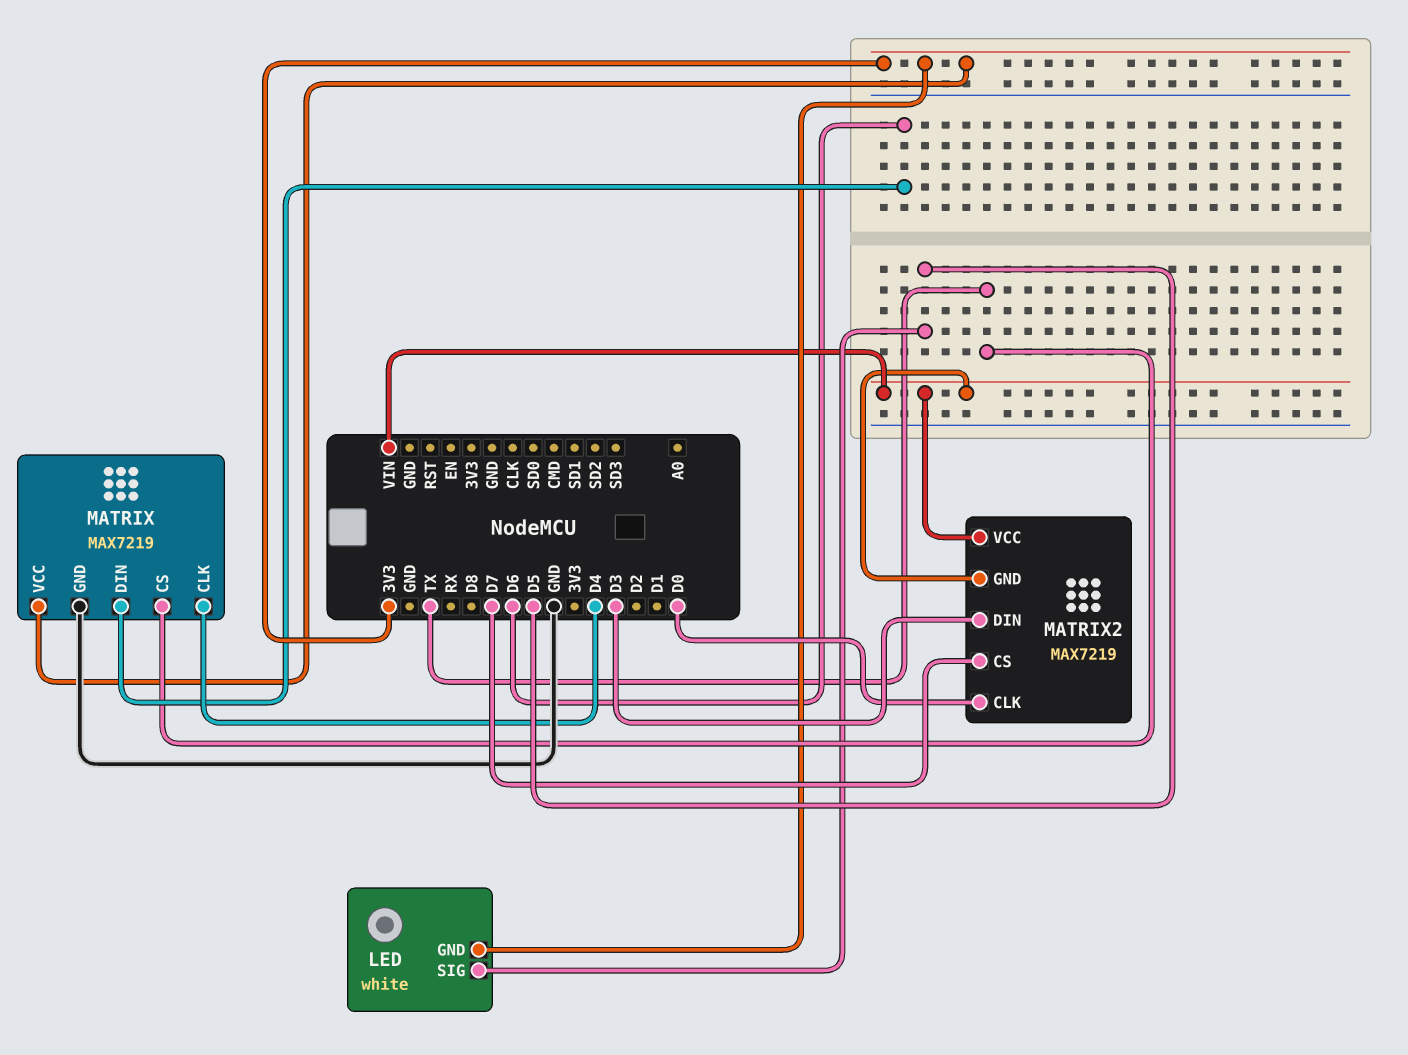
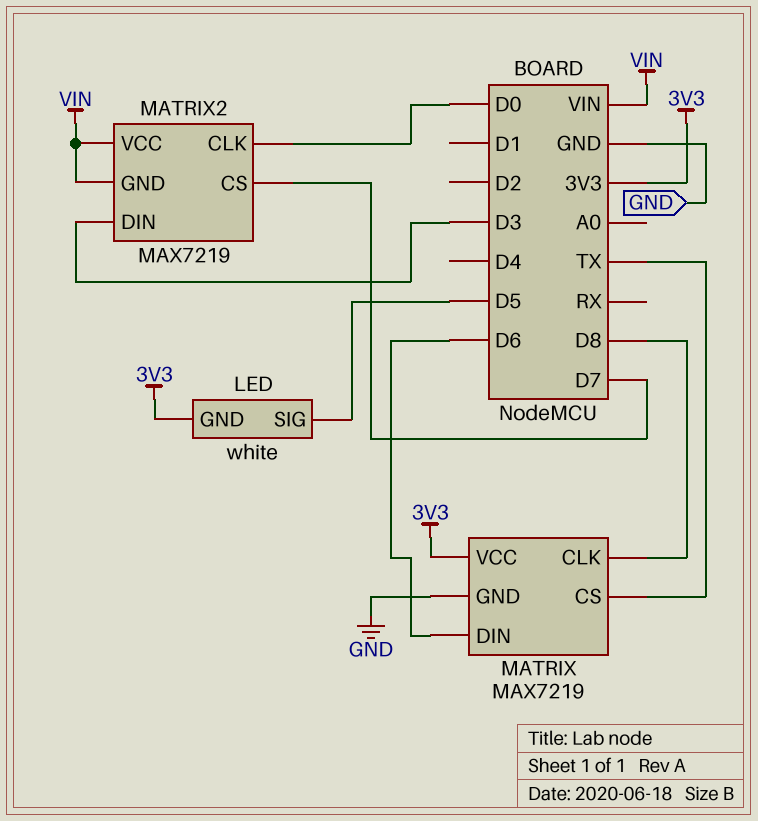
MATRIX pin CLK: D4 -> D8

